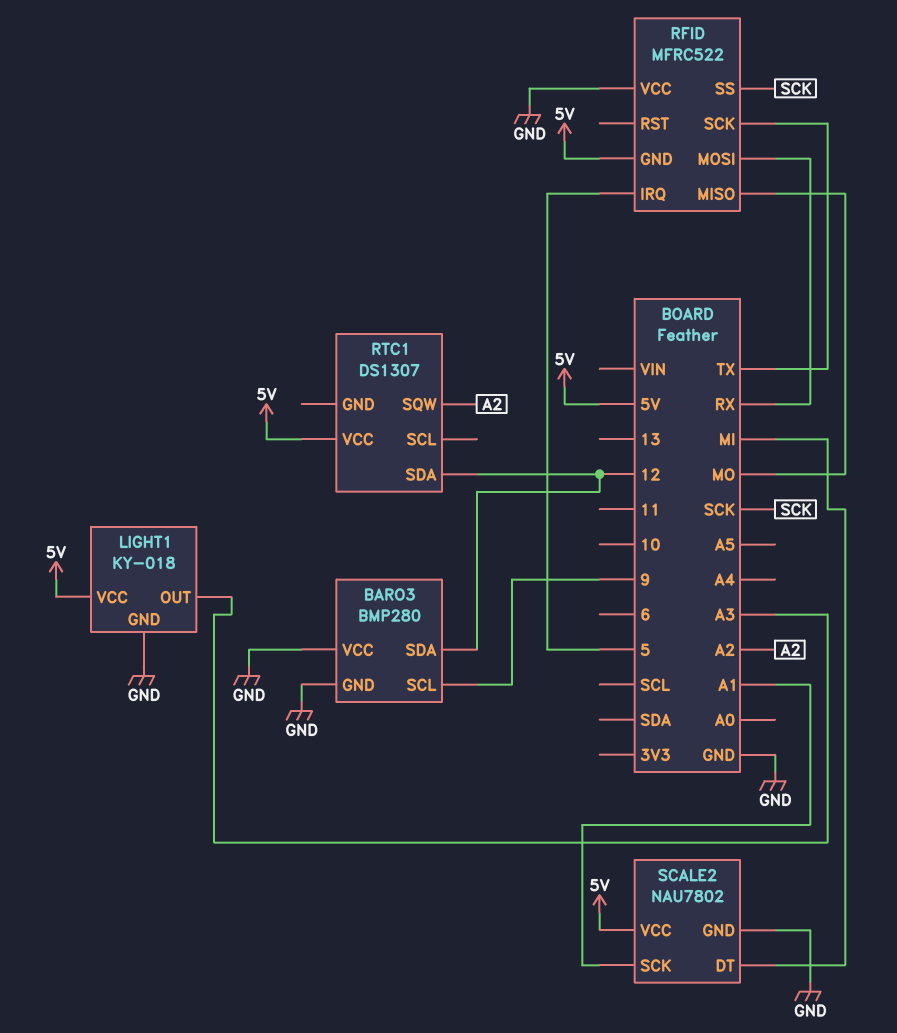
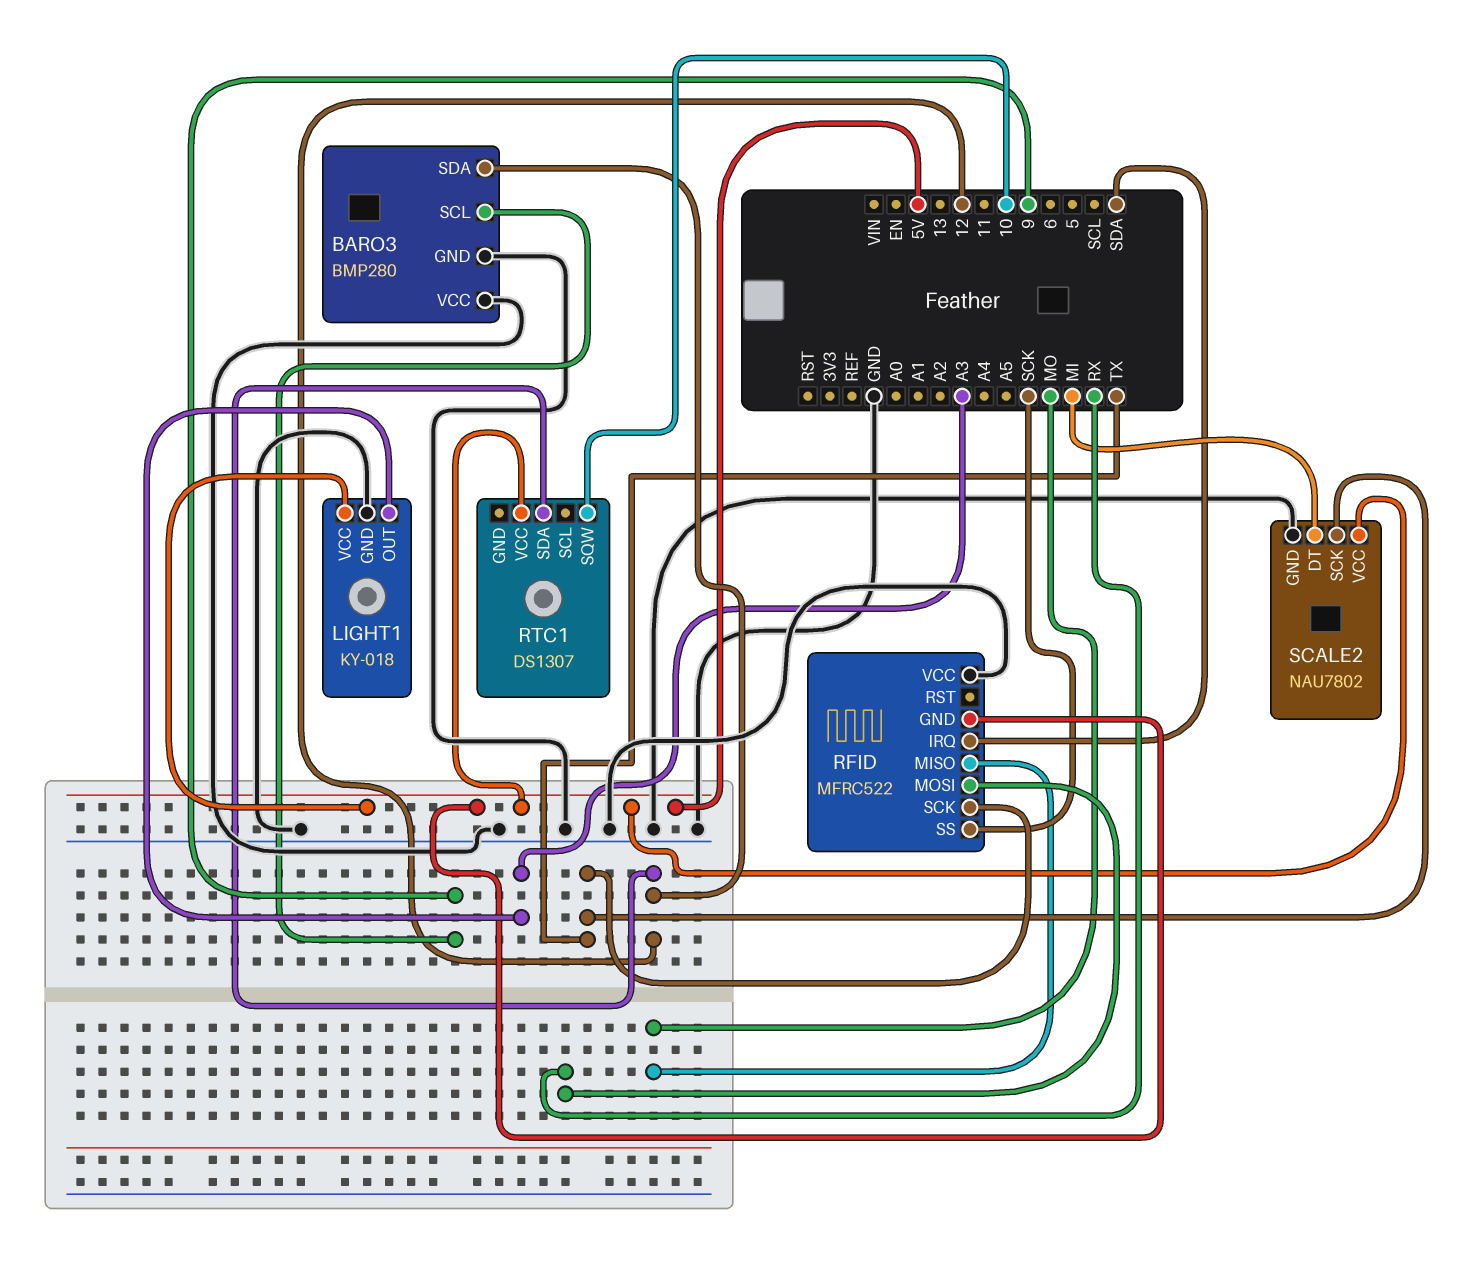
RFID pin IRQ: 5 -> SDA
RTC1 pin SQW: A2 -> 10
SCALE2 pin SCK: A1 -> TX

